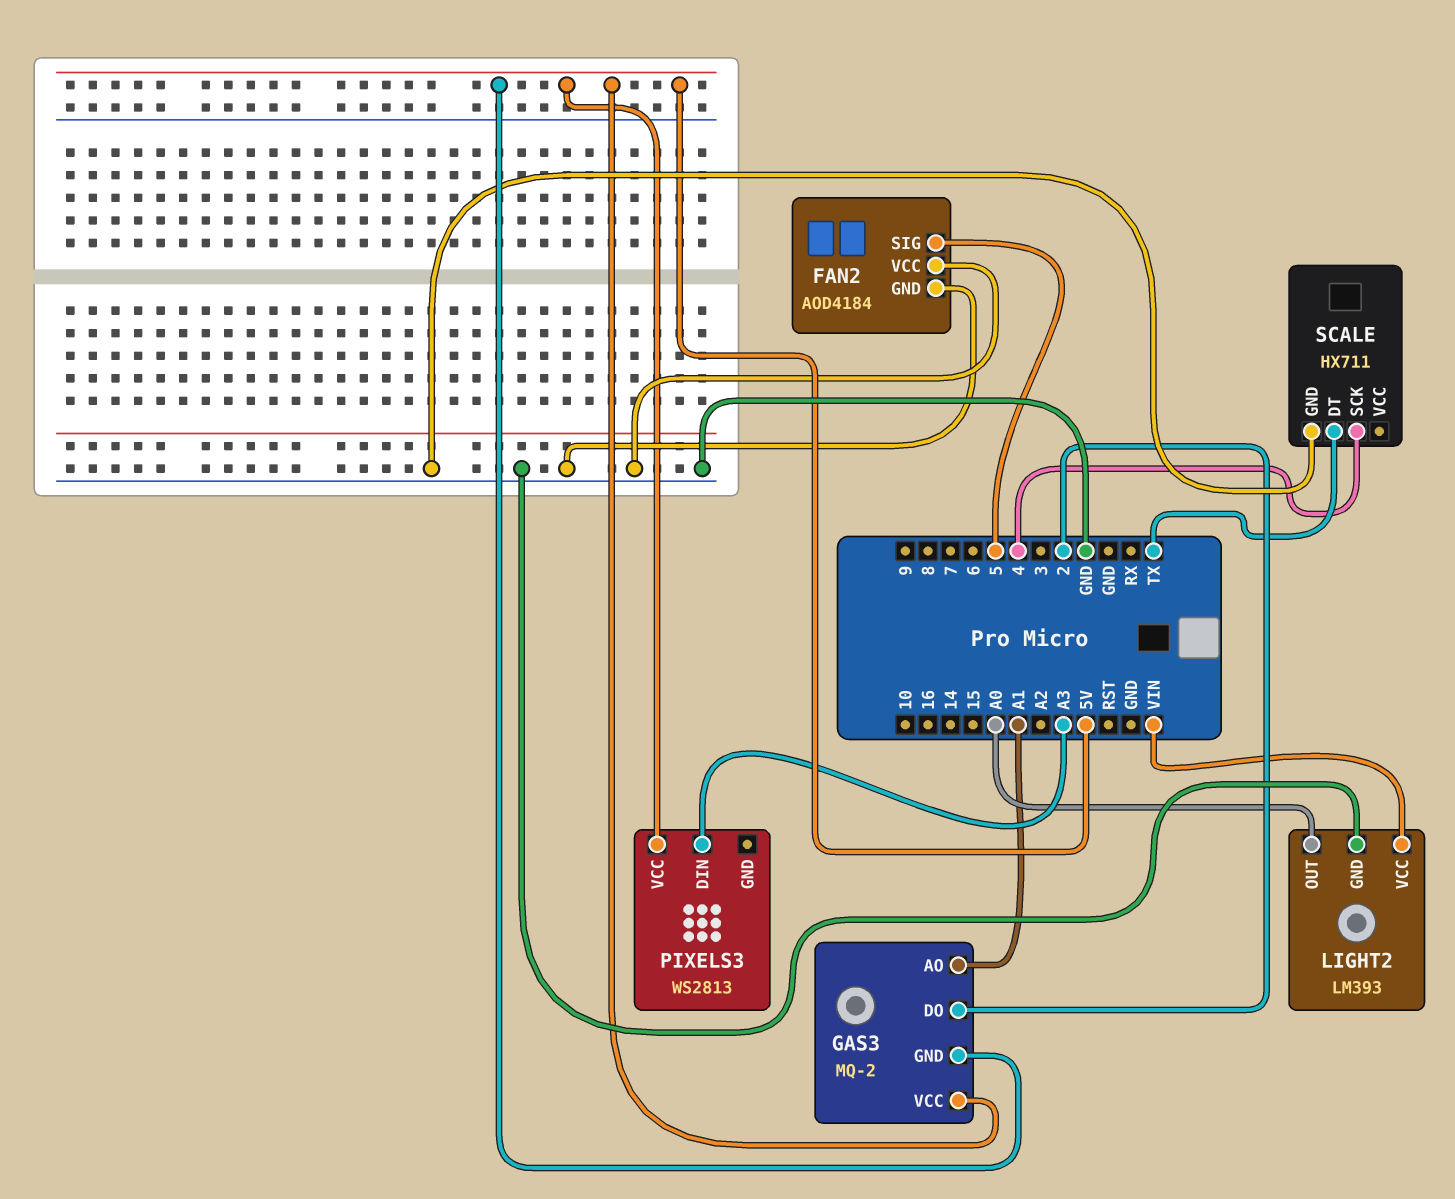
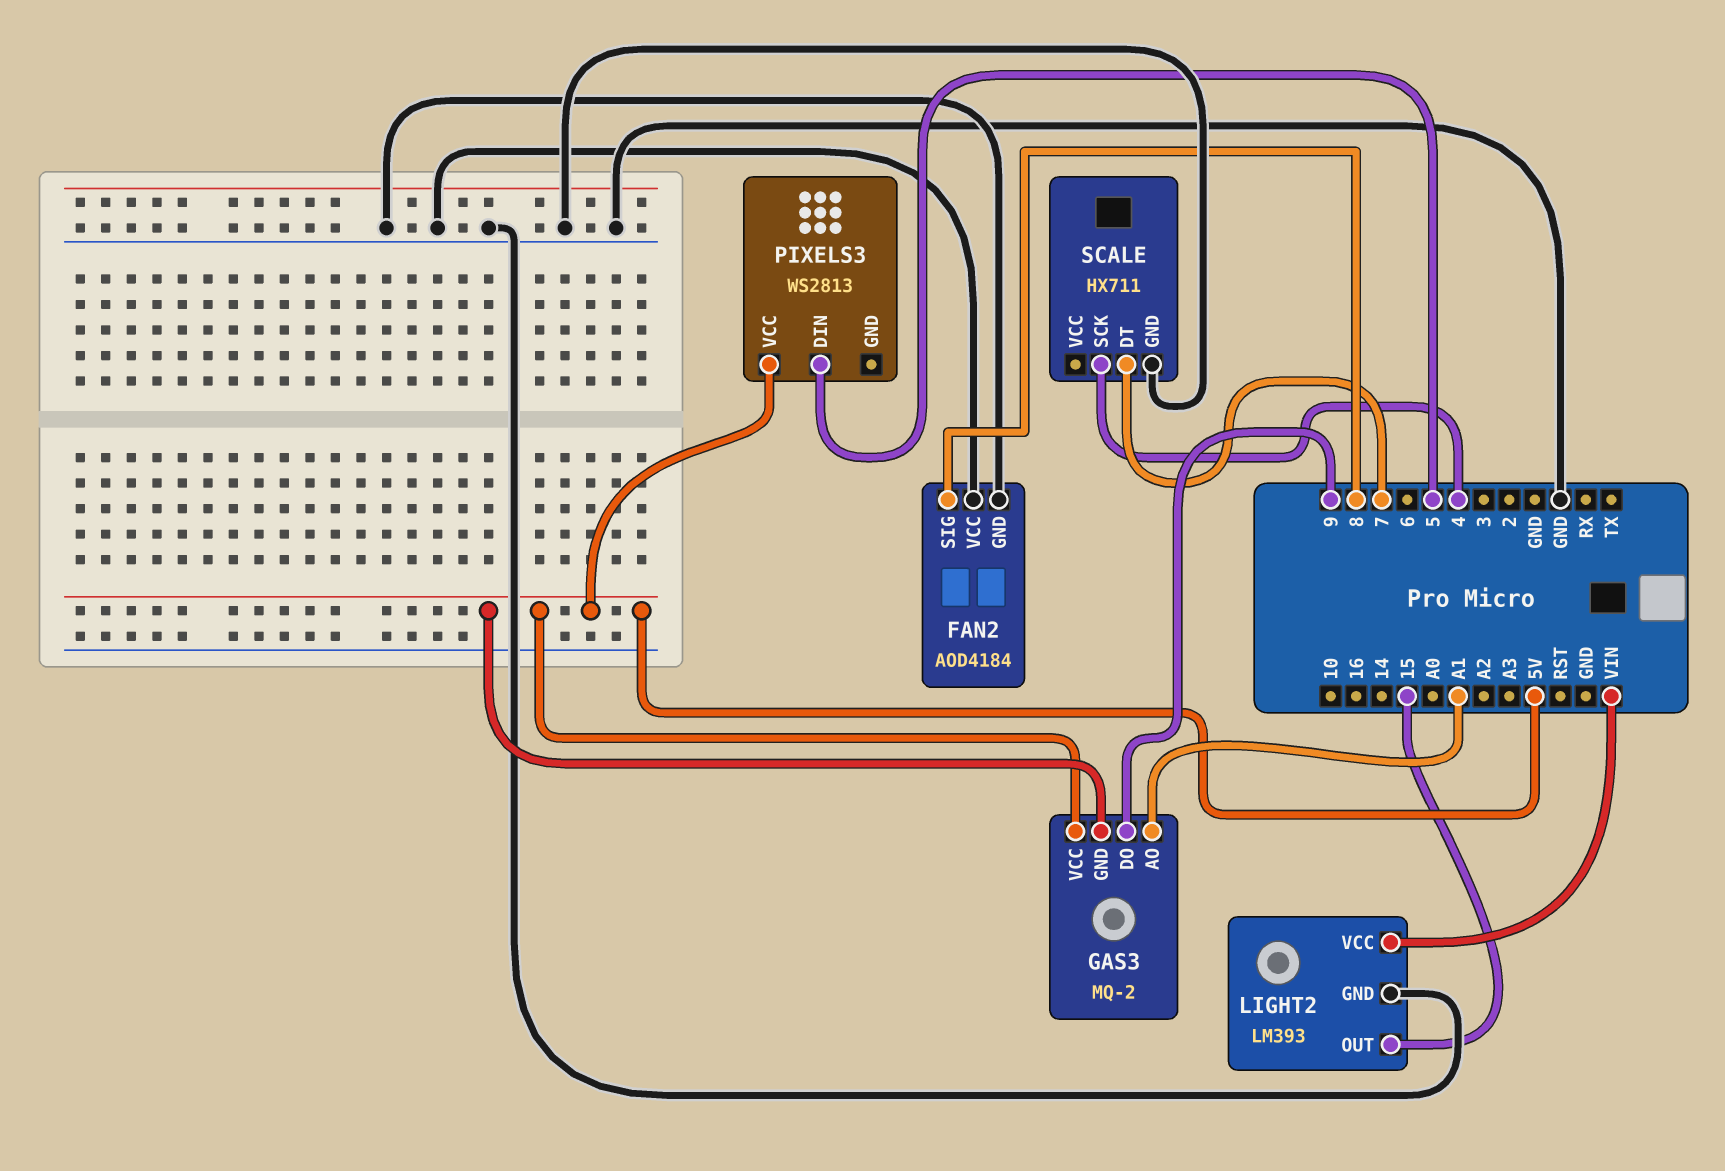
FAN2 pin SIG: 5 -> 8
GAS3 pin DO: 2 -> 9
LIGHT2 pin OUT: A0 -> 15
PIXELS3 pin DIN: A3 -> 5
SCALE pin DT: TX -> 7

